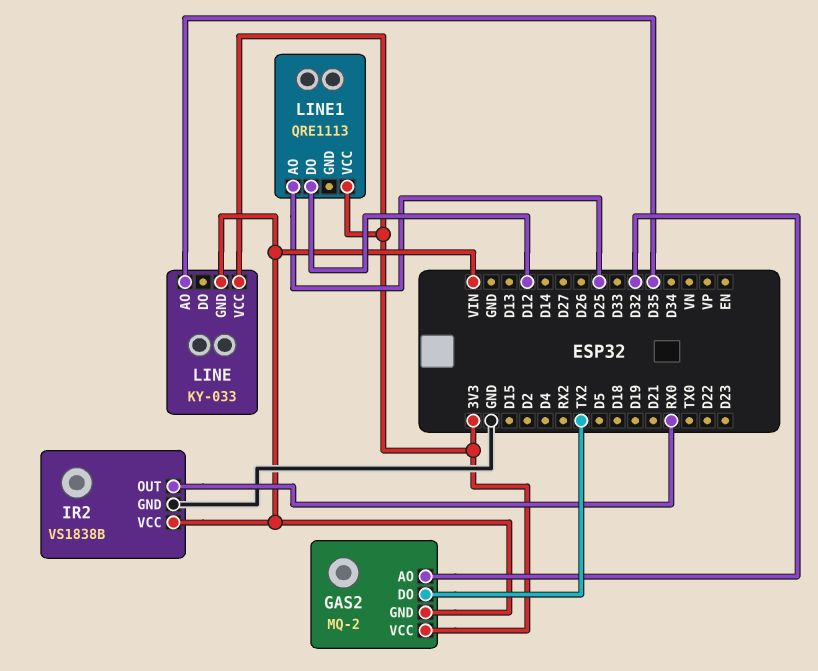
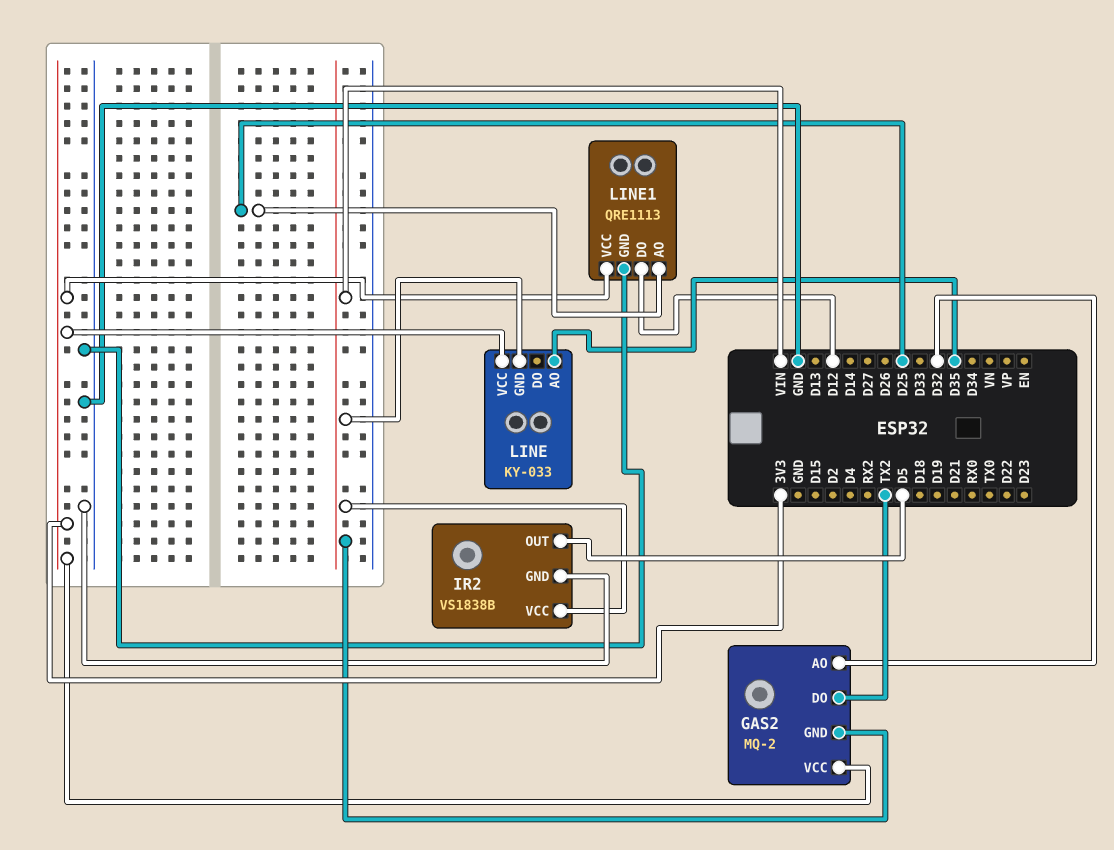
IR2 pin OUT: RX0 -> D5
LINE1 pin GND: none -> GND

